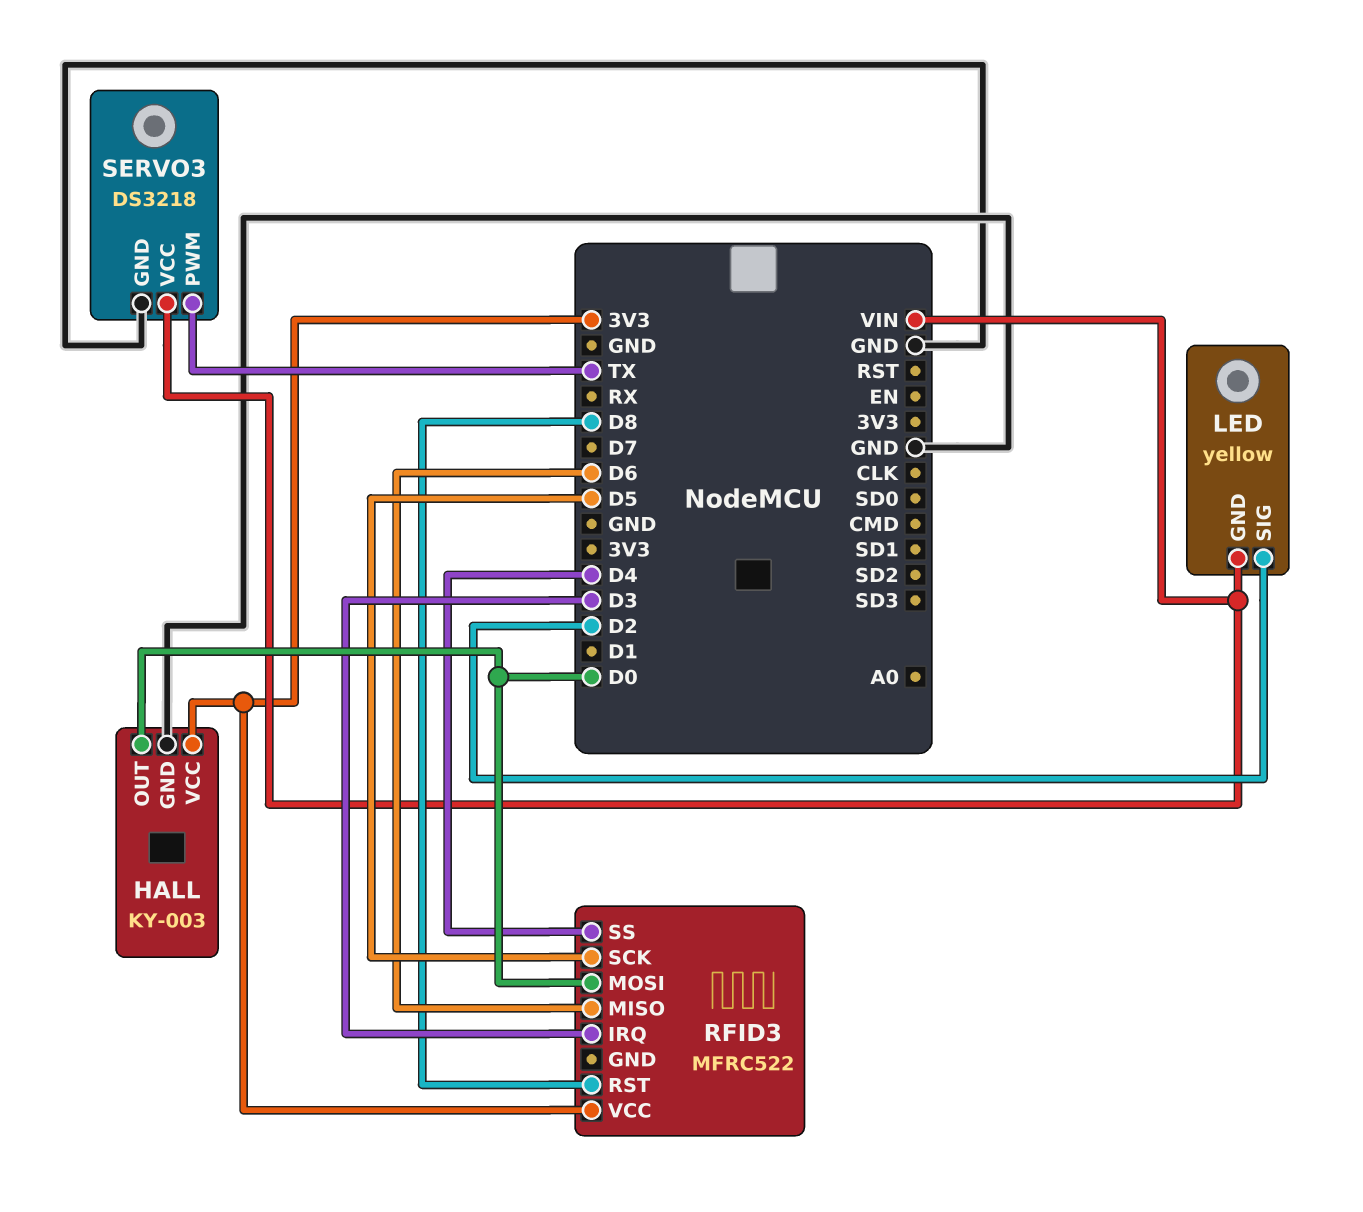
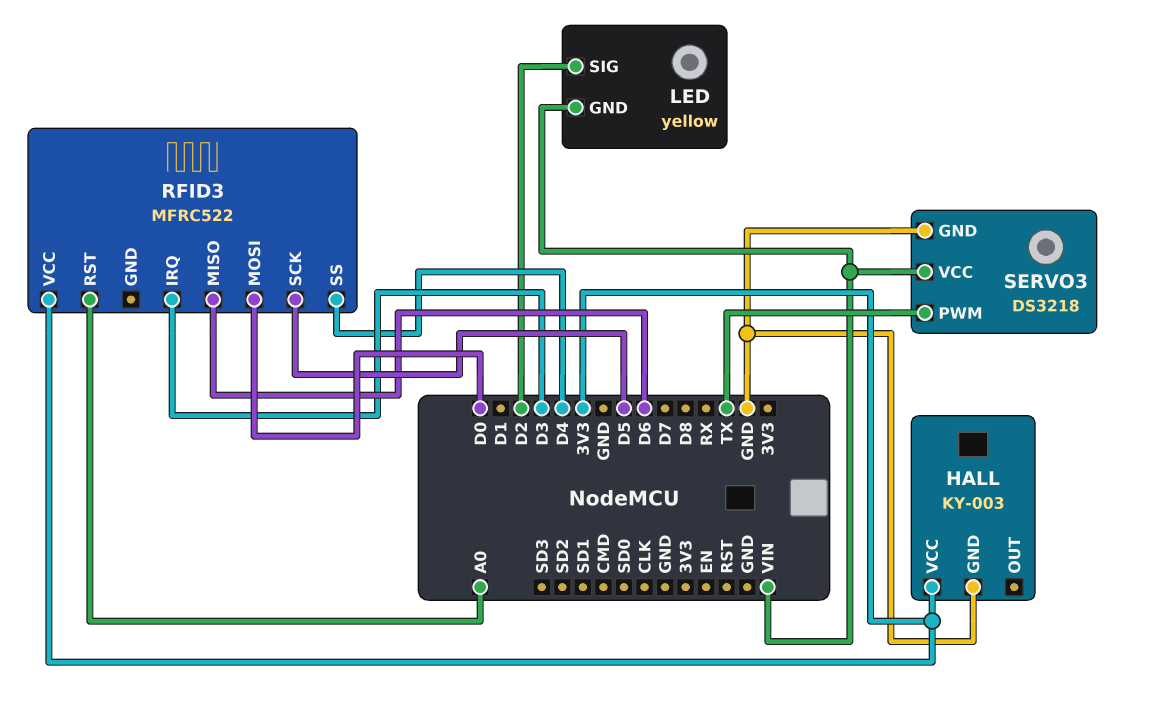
HALL pin OUT: D0 -> none
RFID3 pin RST: D8 -> A0

